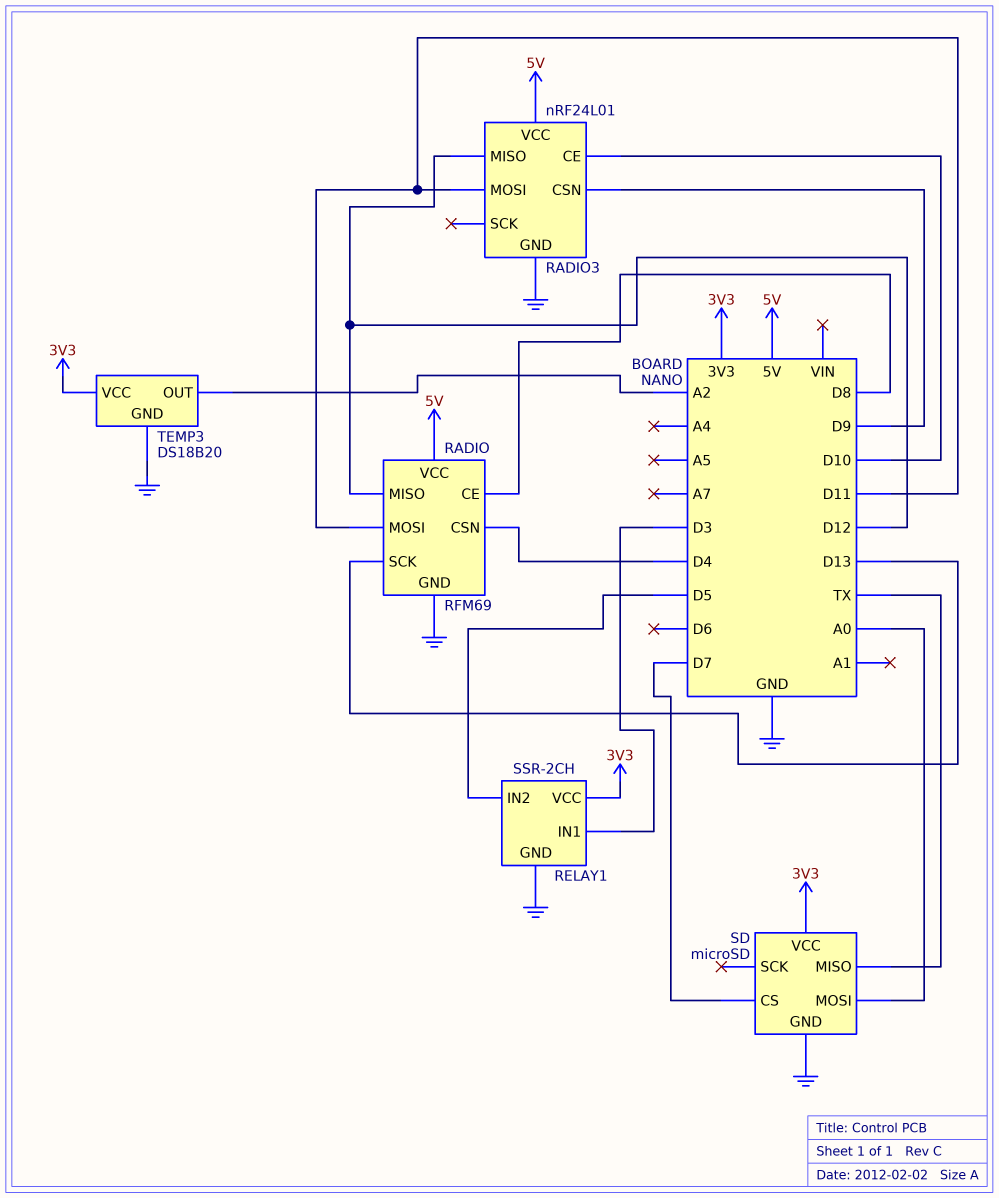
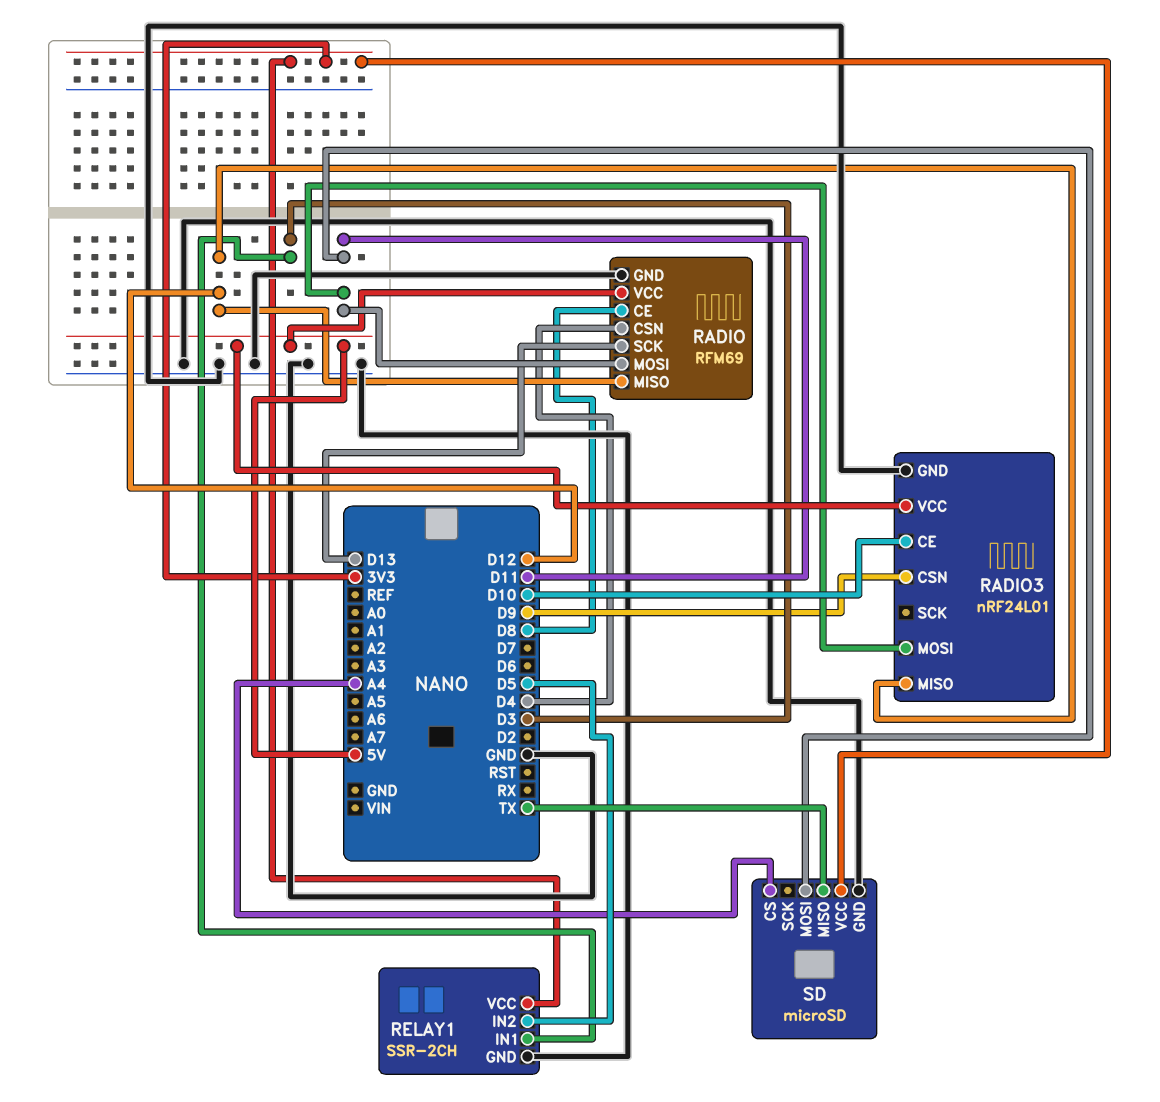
SD pin CS: D7 -> A4
SD pin MOSI: A0 -> D11
TEMP3: DS18B20 -> none
TEMP3 pin GND: GND -> none
TEMP3 pin OUT: A2 -> none
TEMP3 pin VCC: 3V3 -> none

